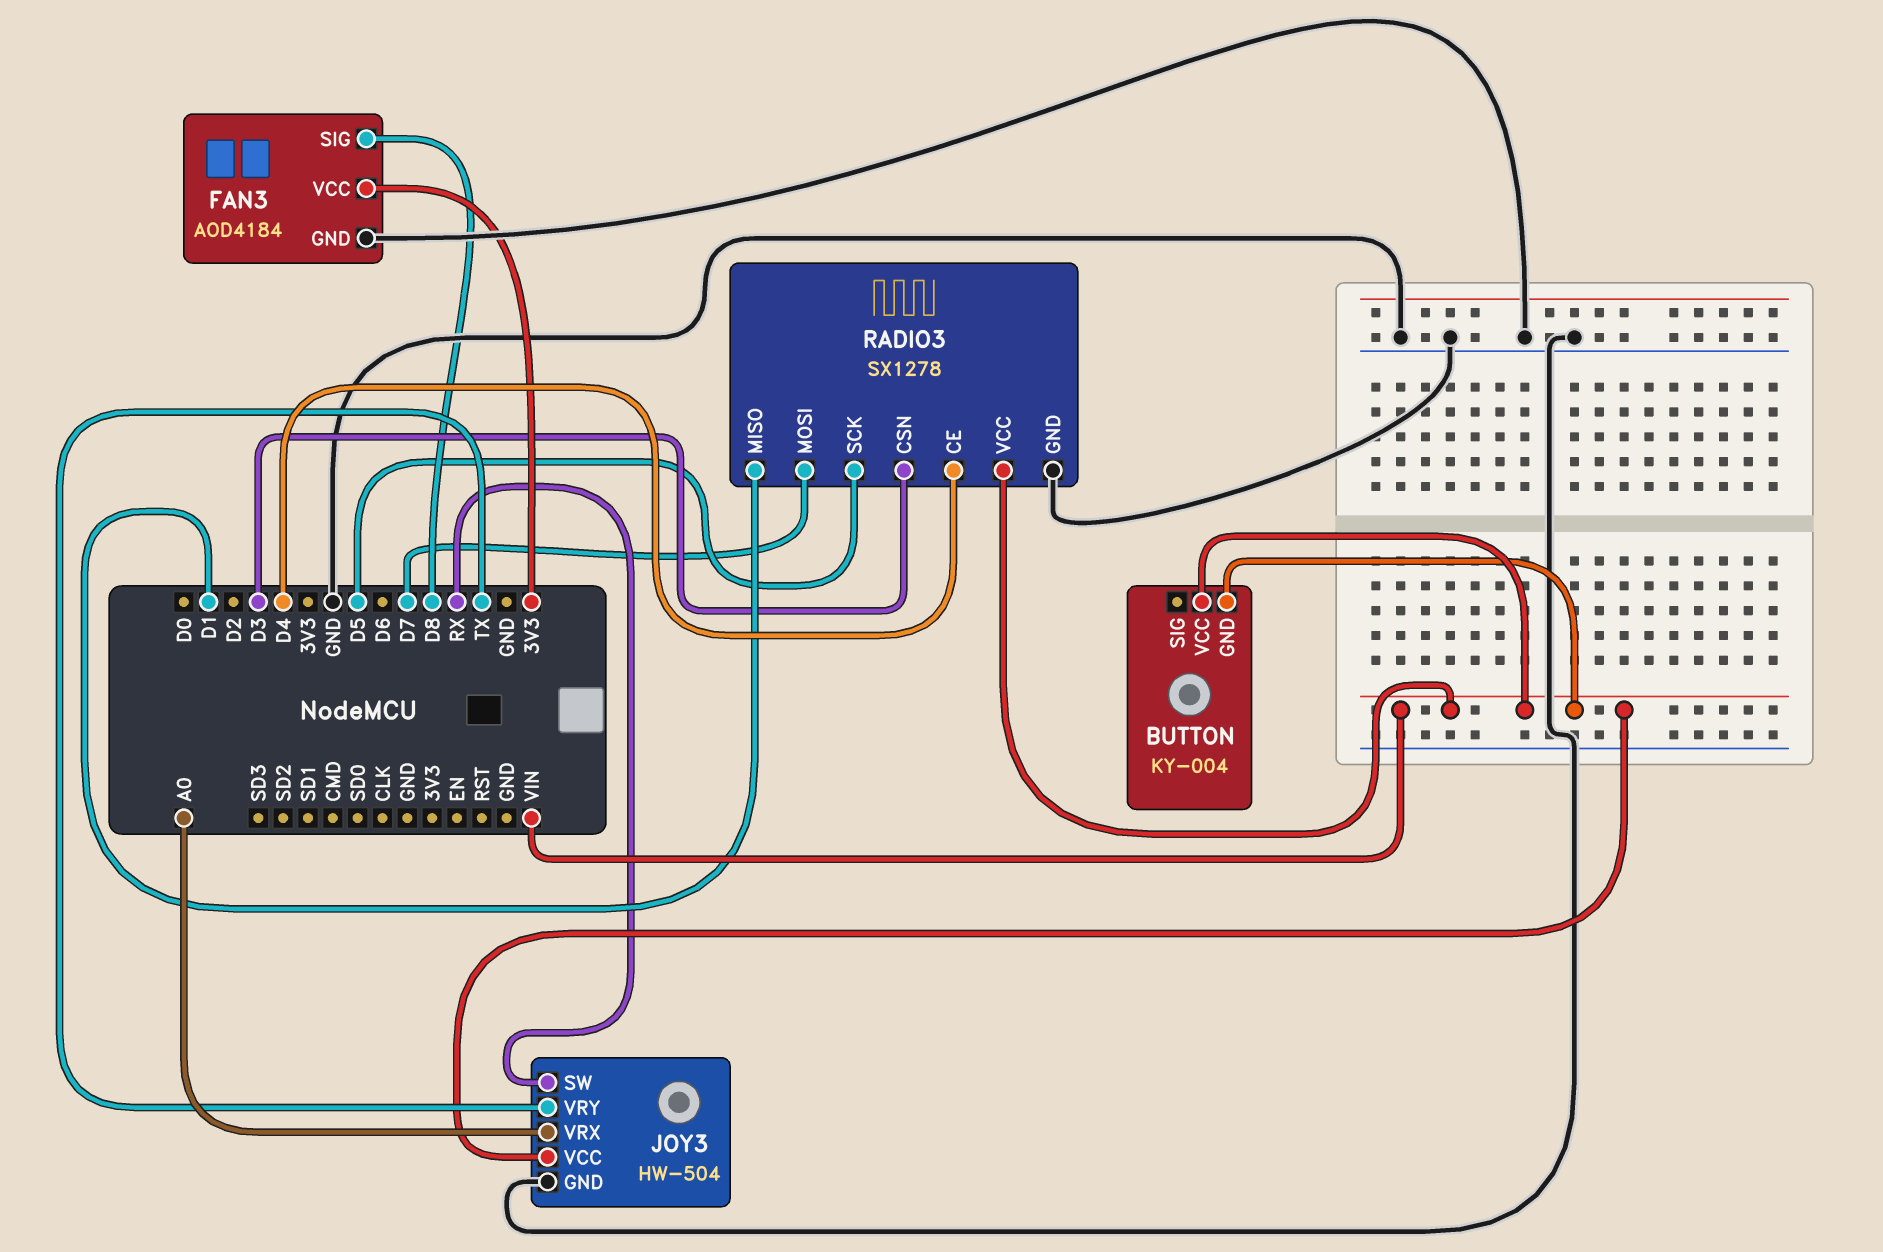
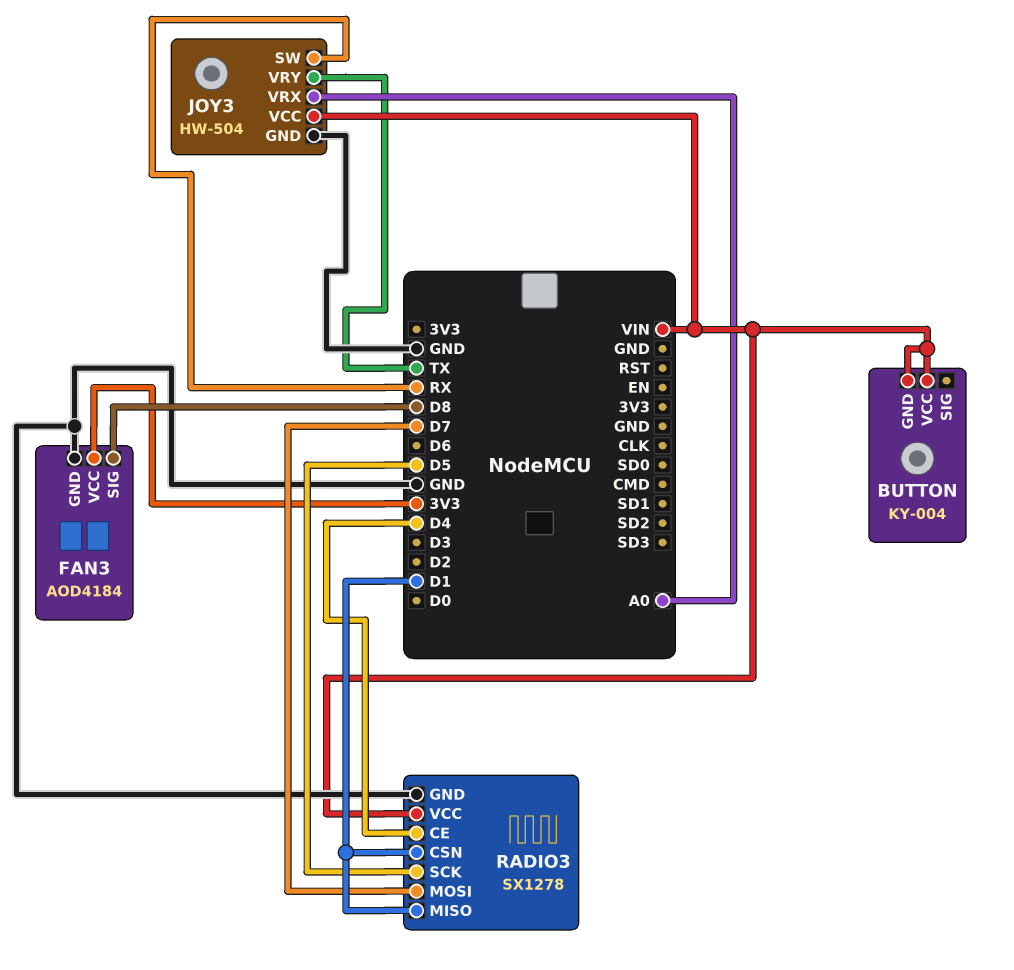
RADIO3 pin CSN: D3 -> D1

